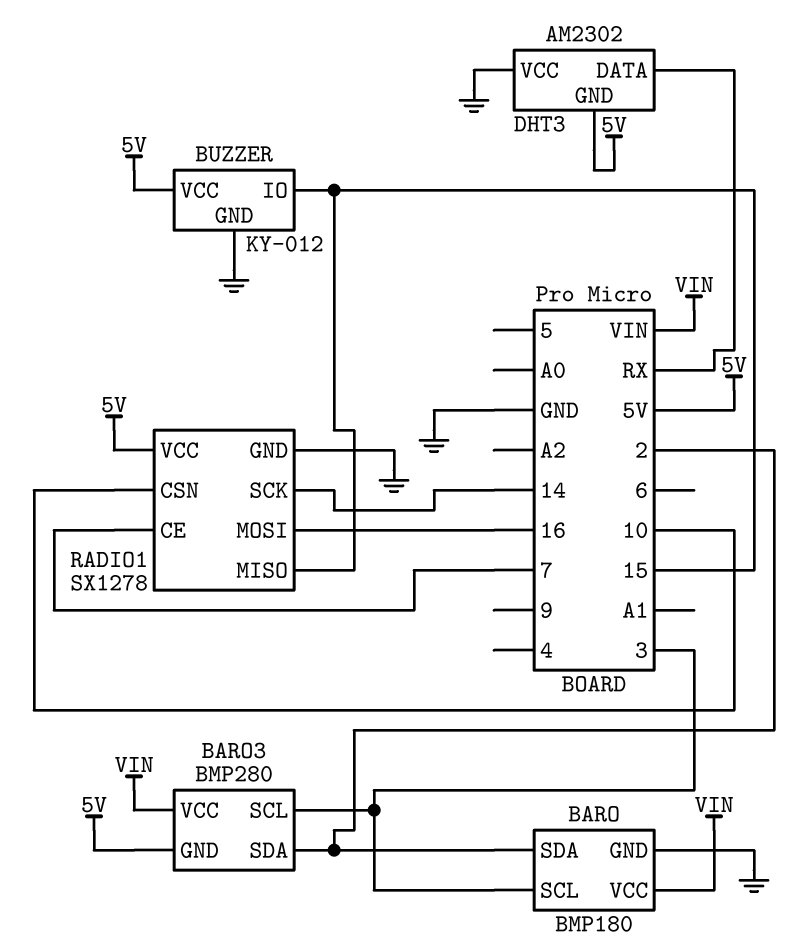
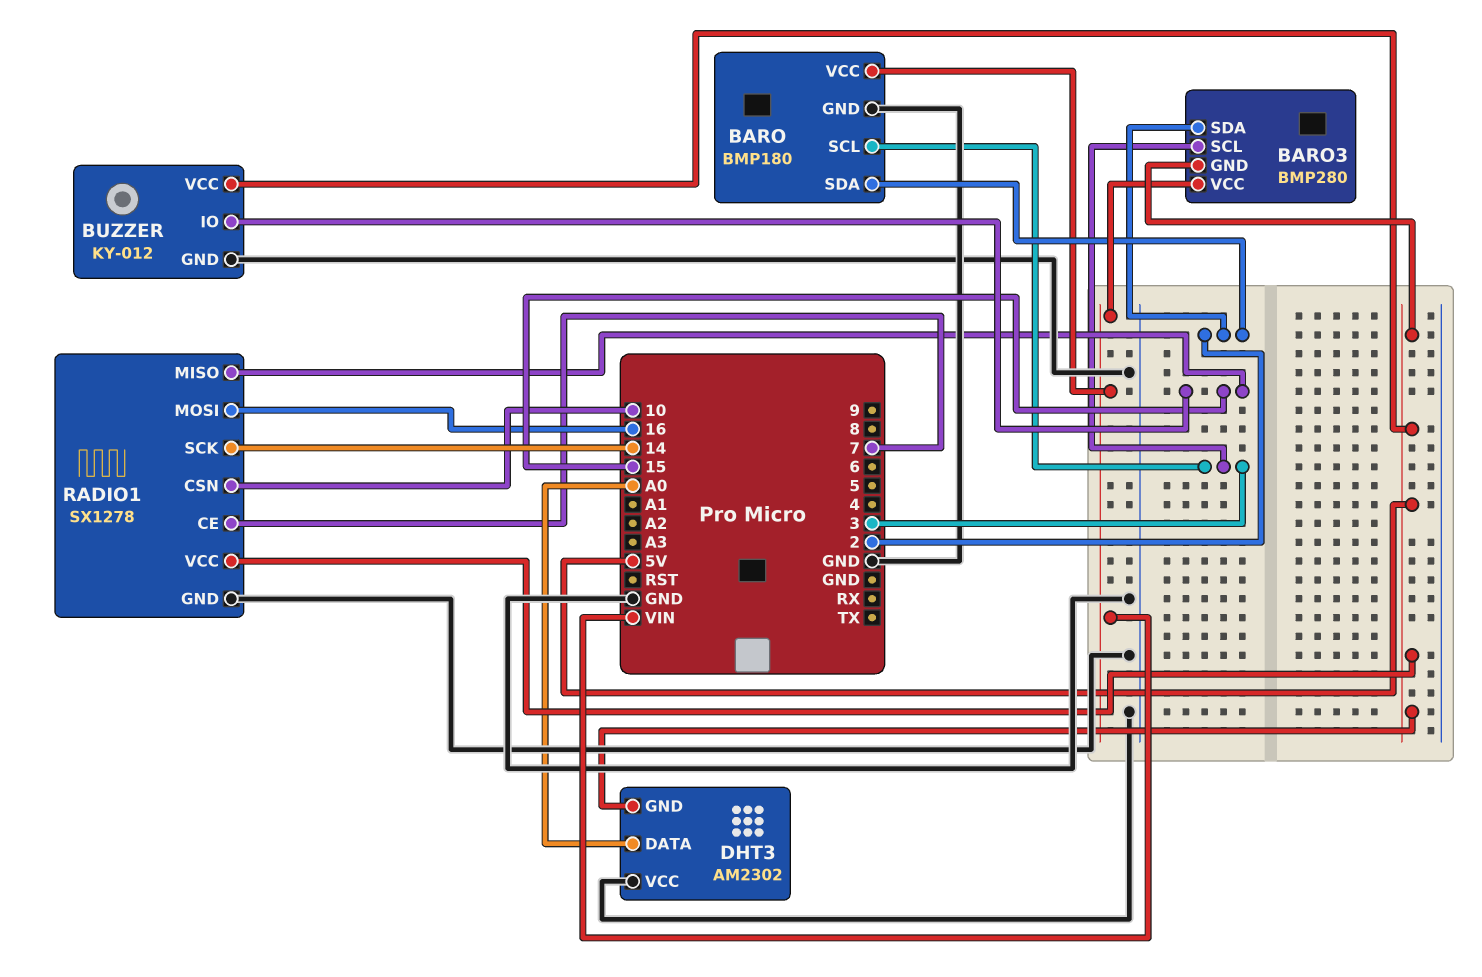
DHT3 pin DATA: RX -> A0

